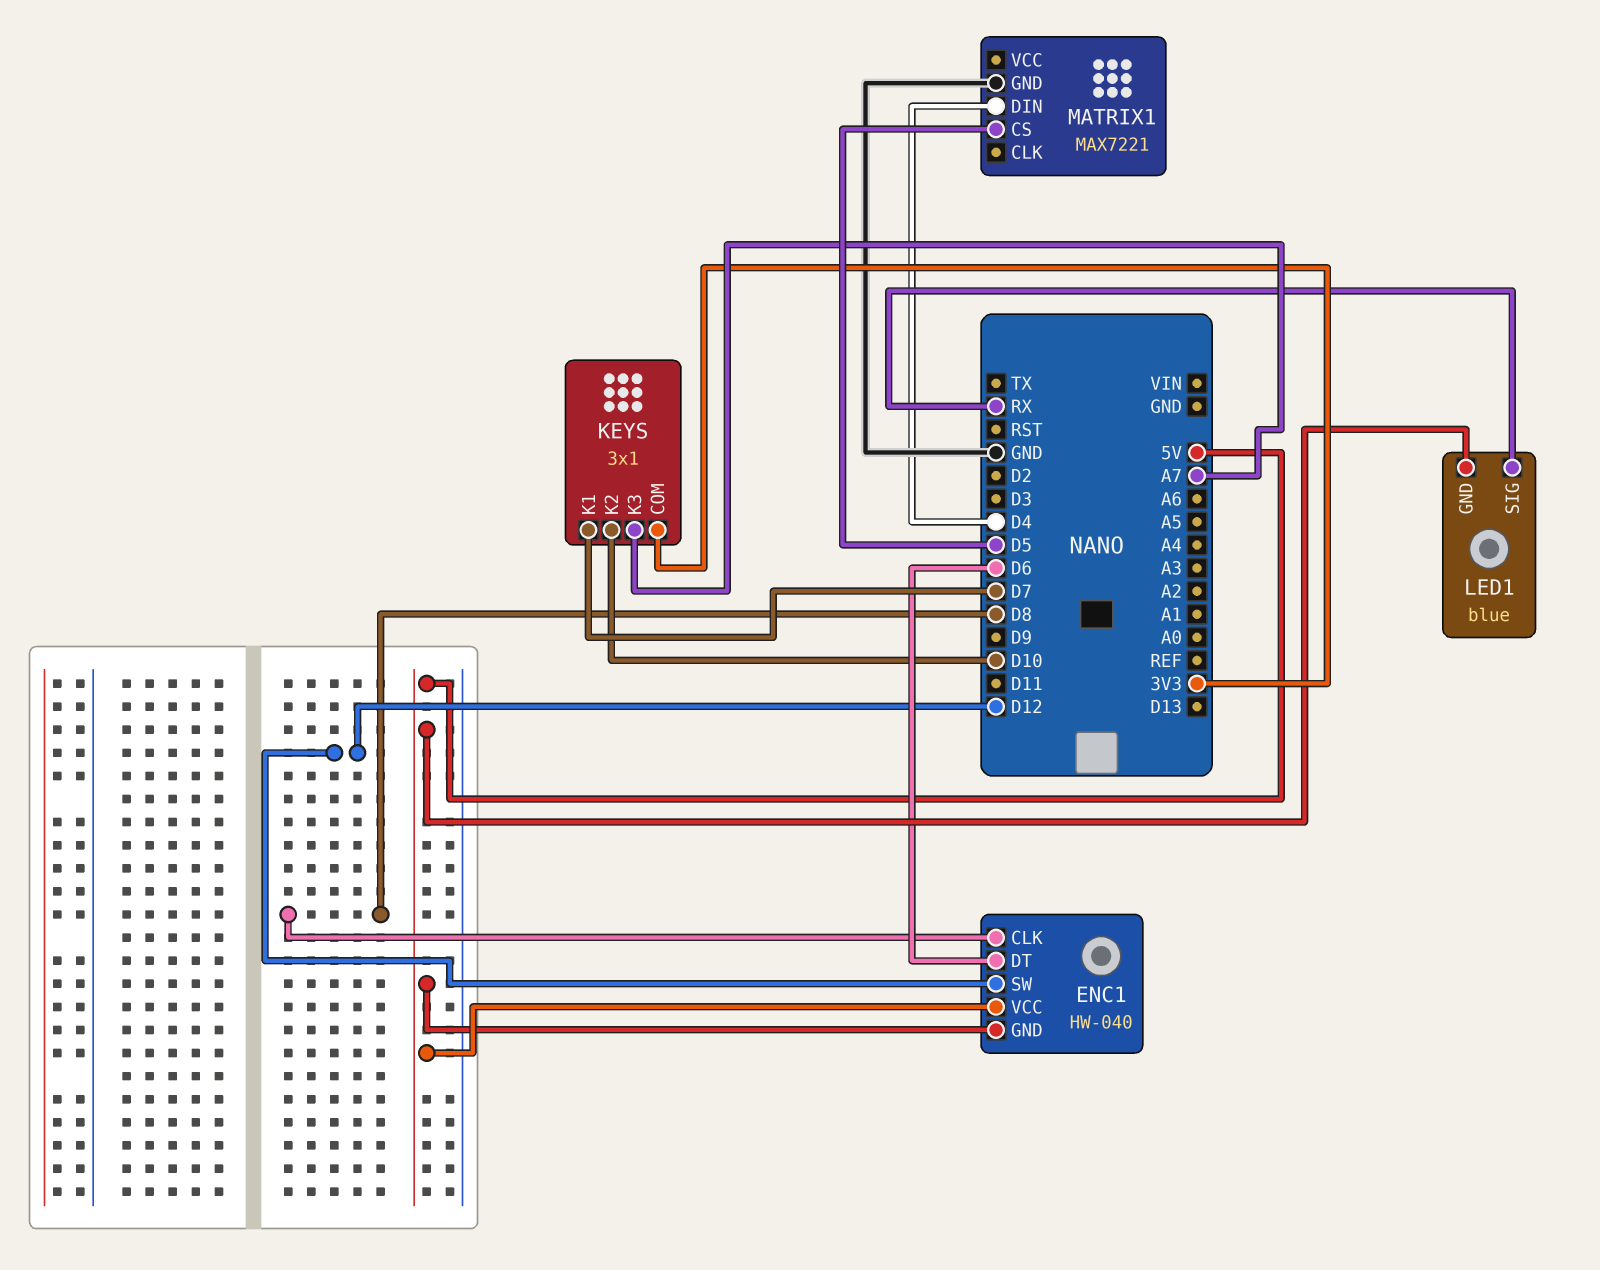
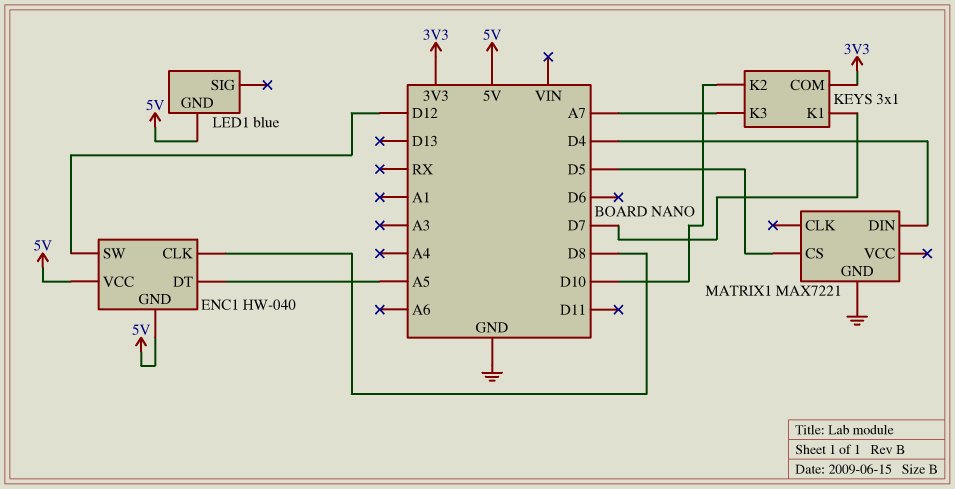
ENC1 pin DT: D6 -> A5
LED1 pin SIG: RX -> none

